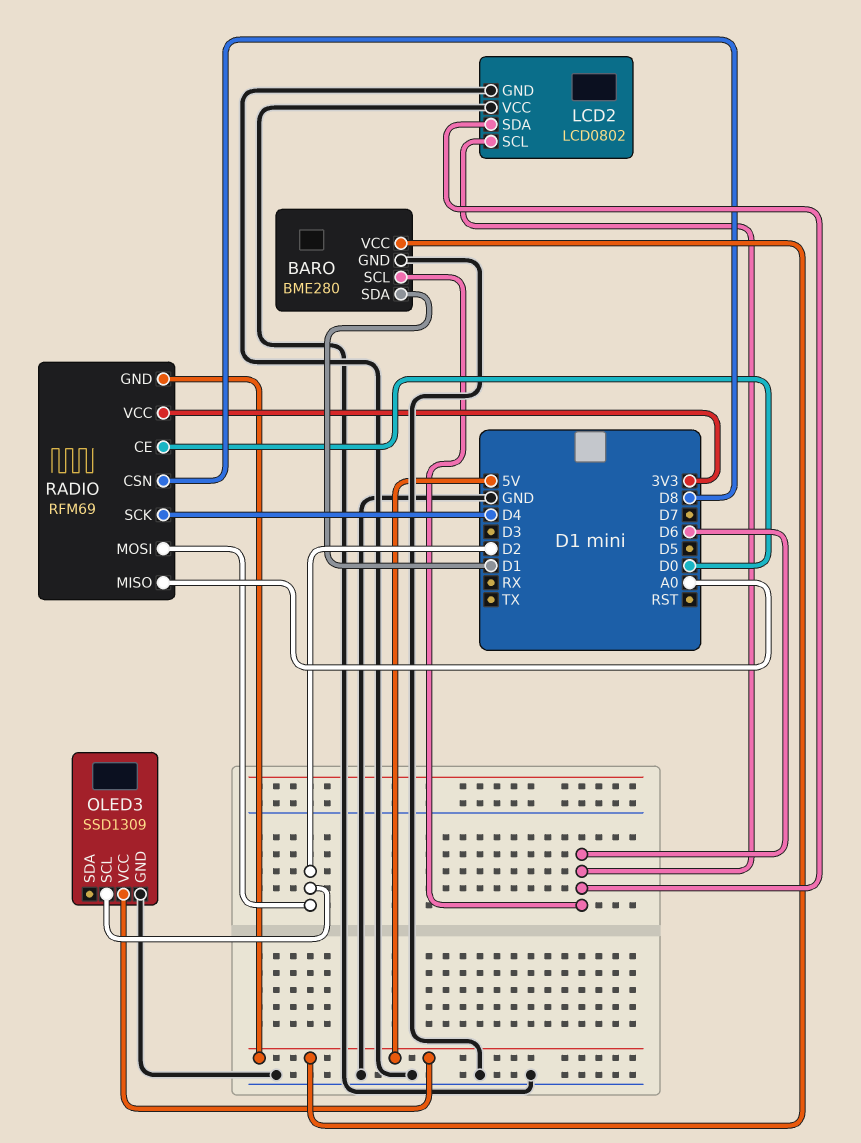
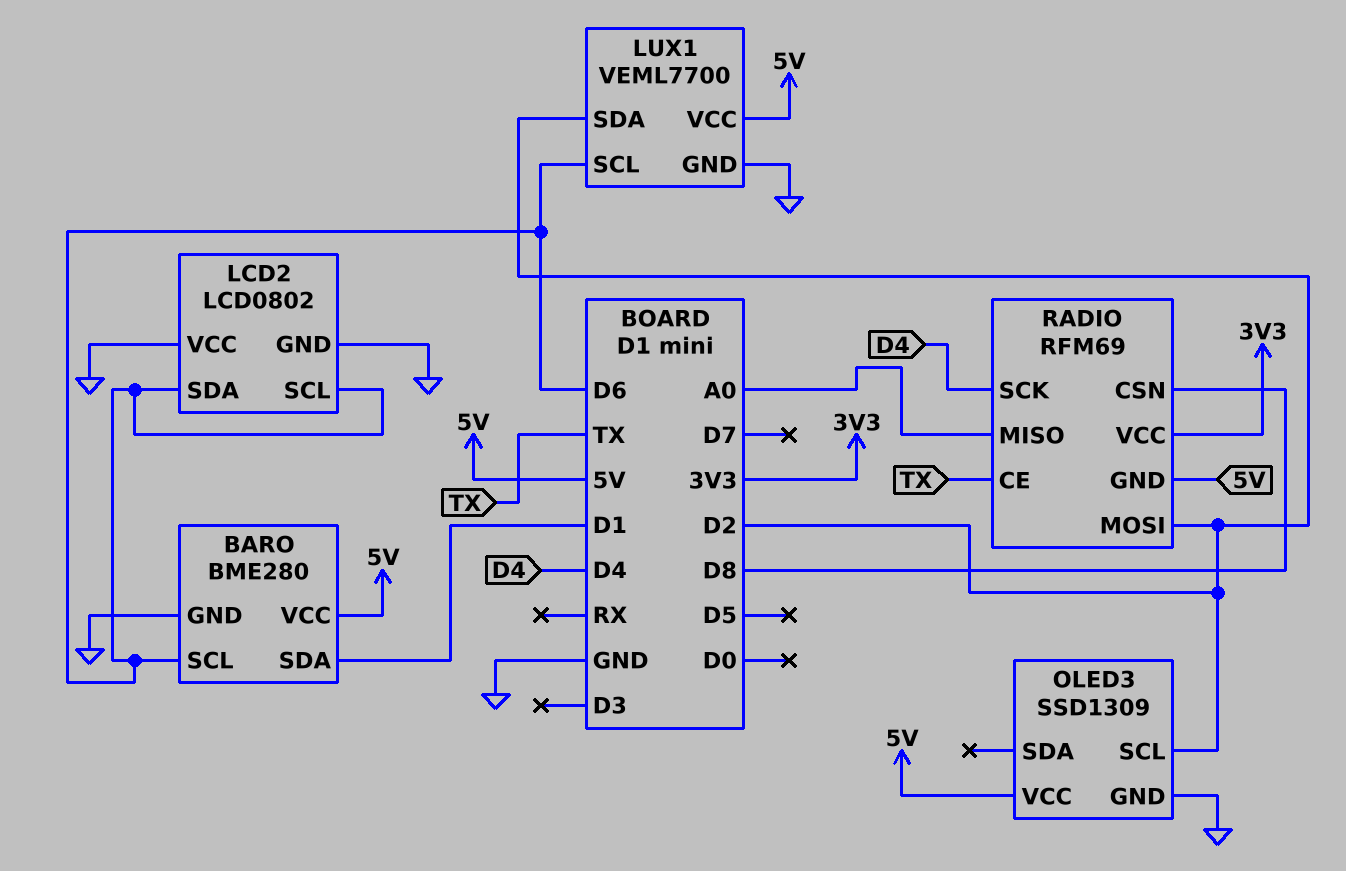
LUX1: none -> VEML7700
LUX1 pin GND: none -> GND
LUX1 pin SCL: none -> D6
LUX1 pin SDA: none -> D2
LUX1 pin VCC: none -> 5V
RADIO pin CE: D0 -> TX

